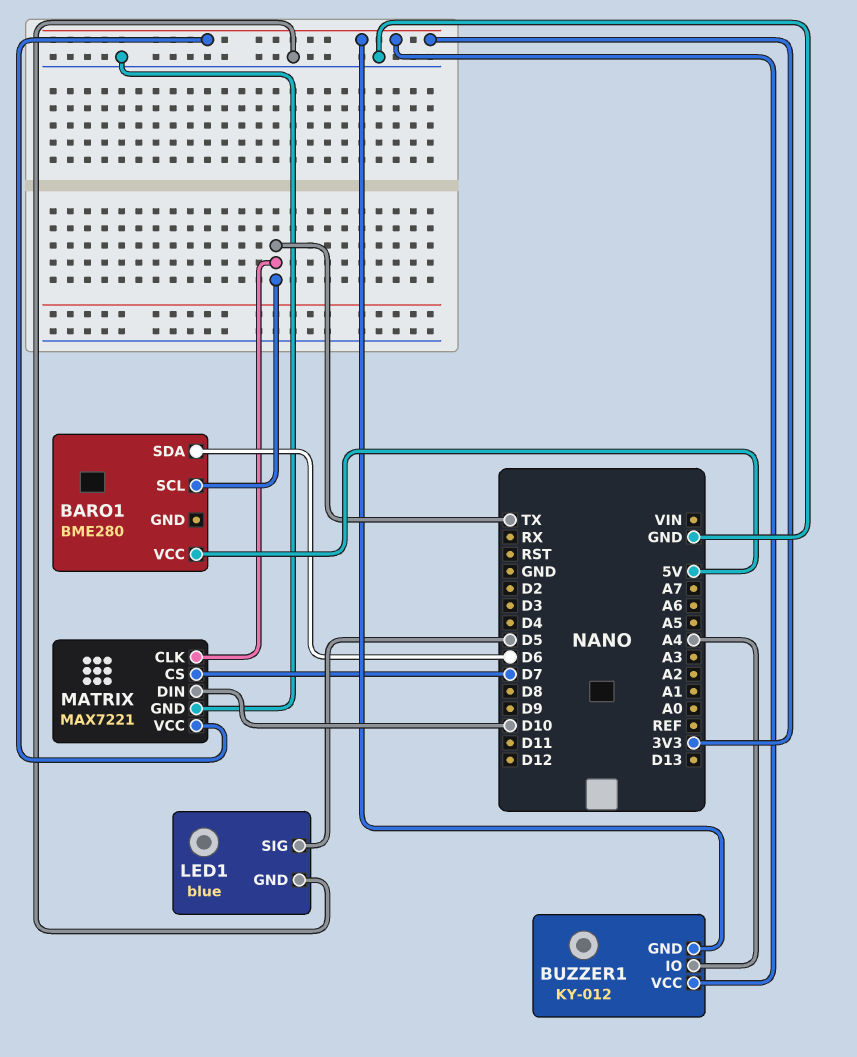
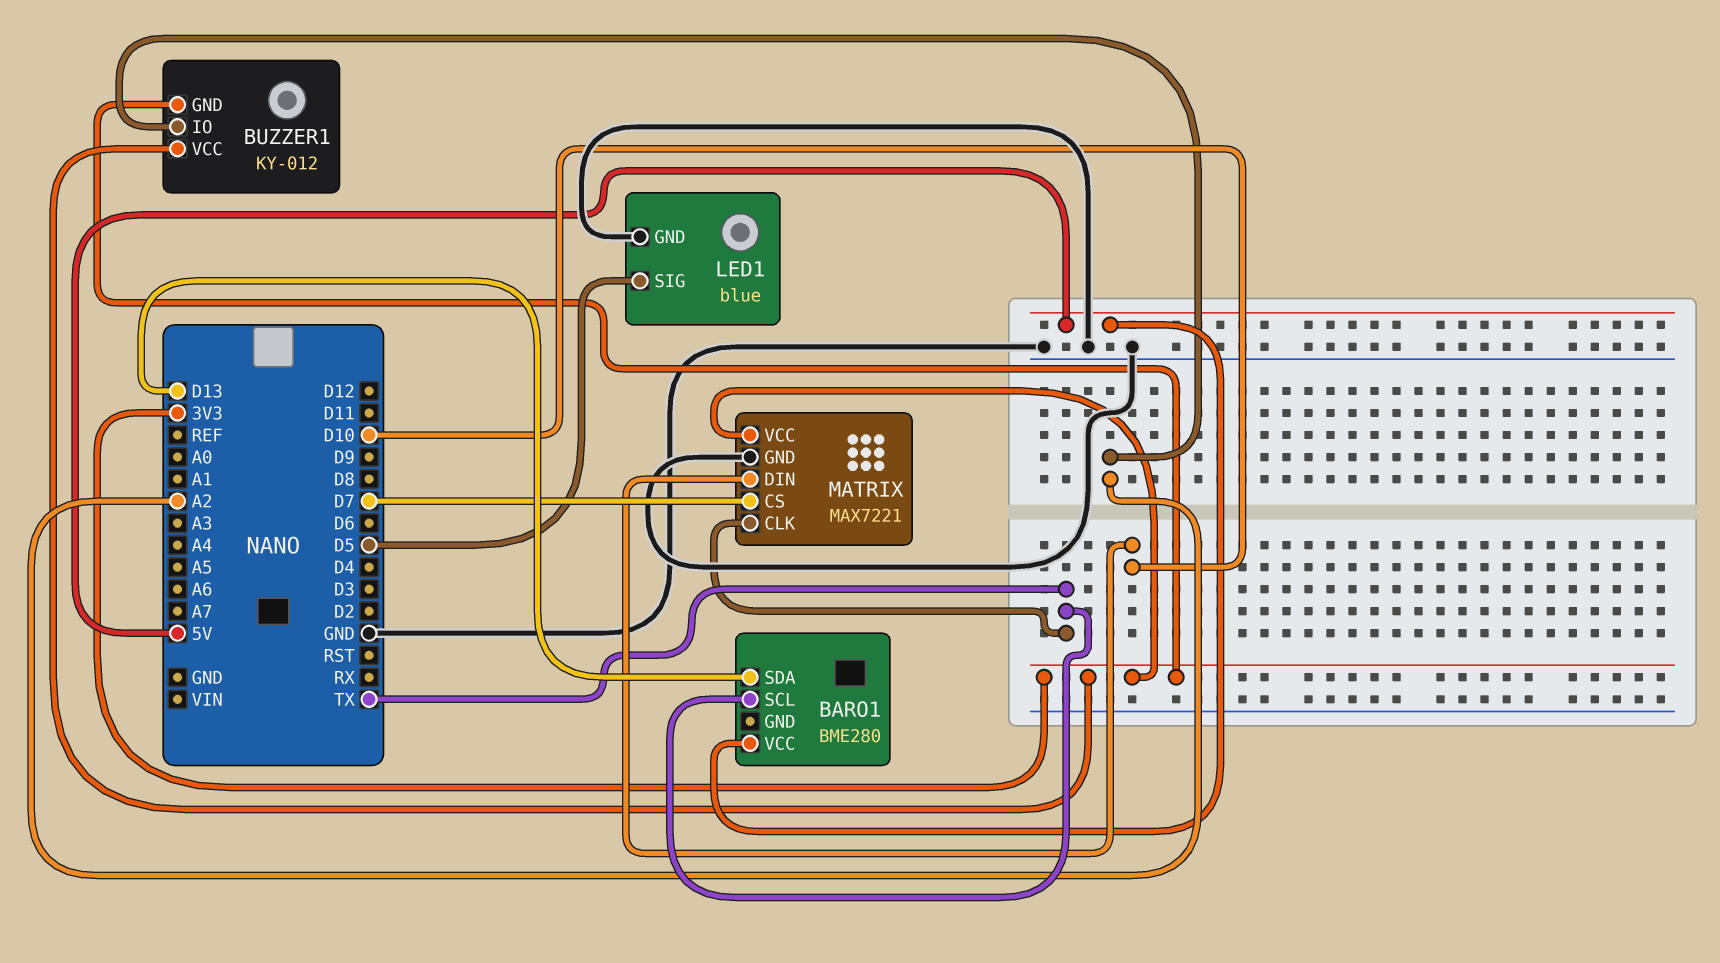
BARO1 pin SDA: D6 -> D13
BUZZER1 pin IO: A4 -> A2

